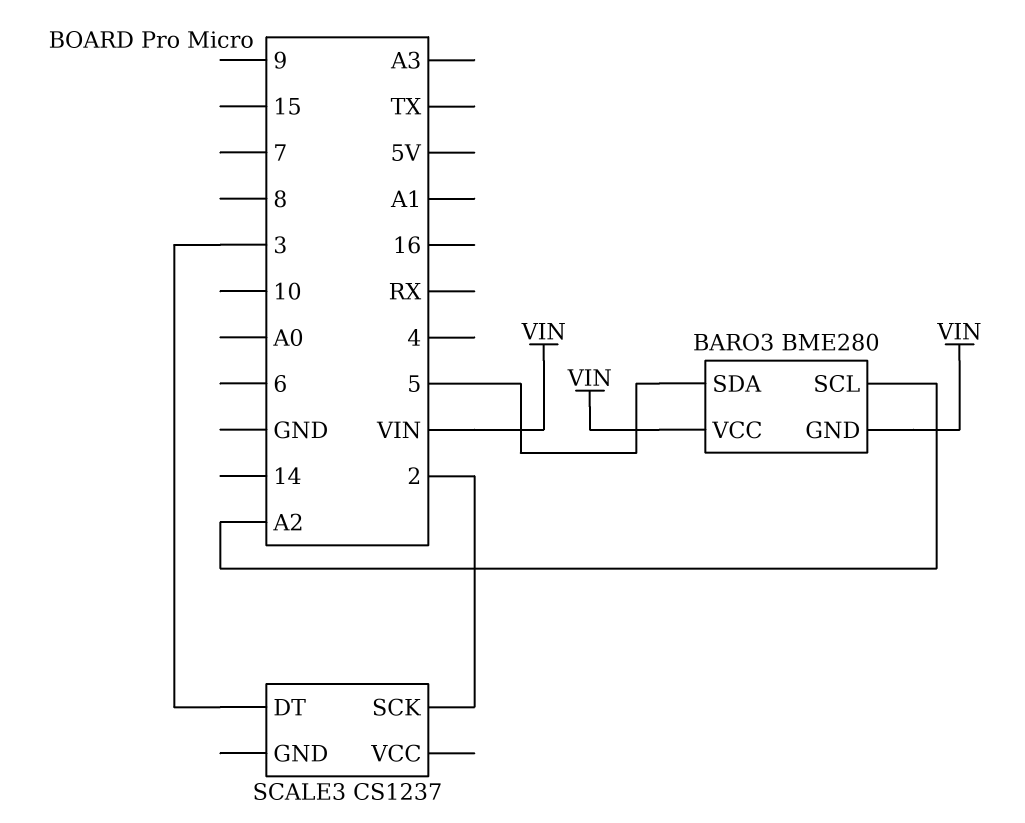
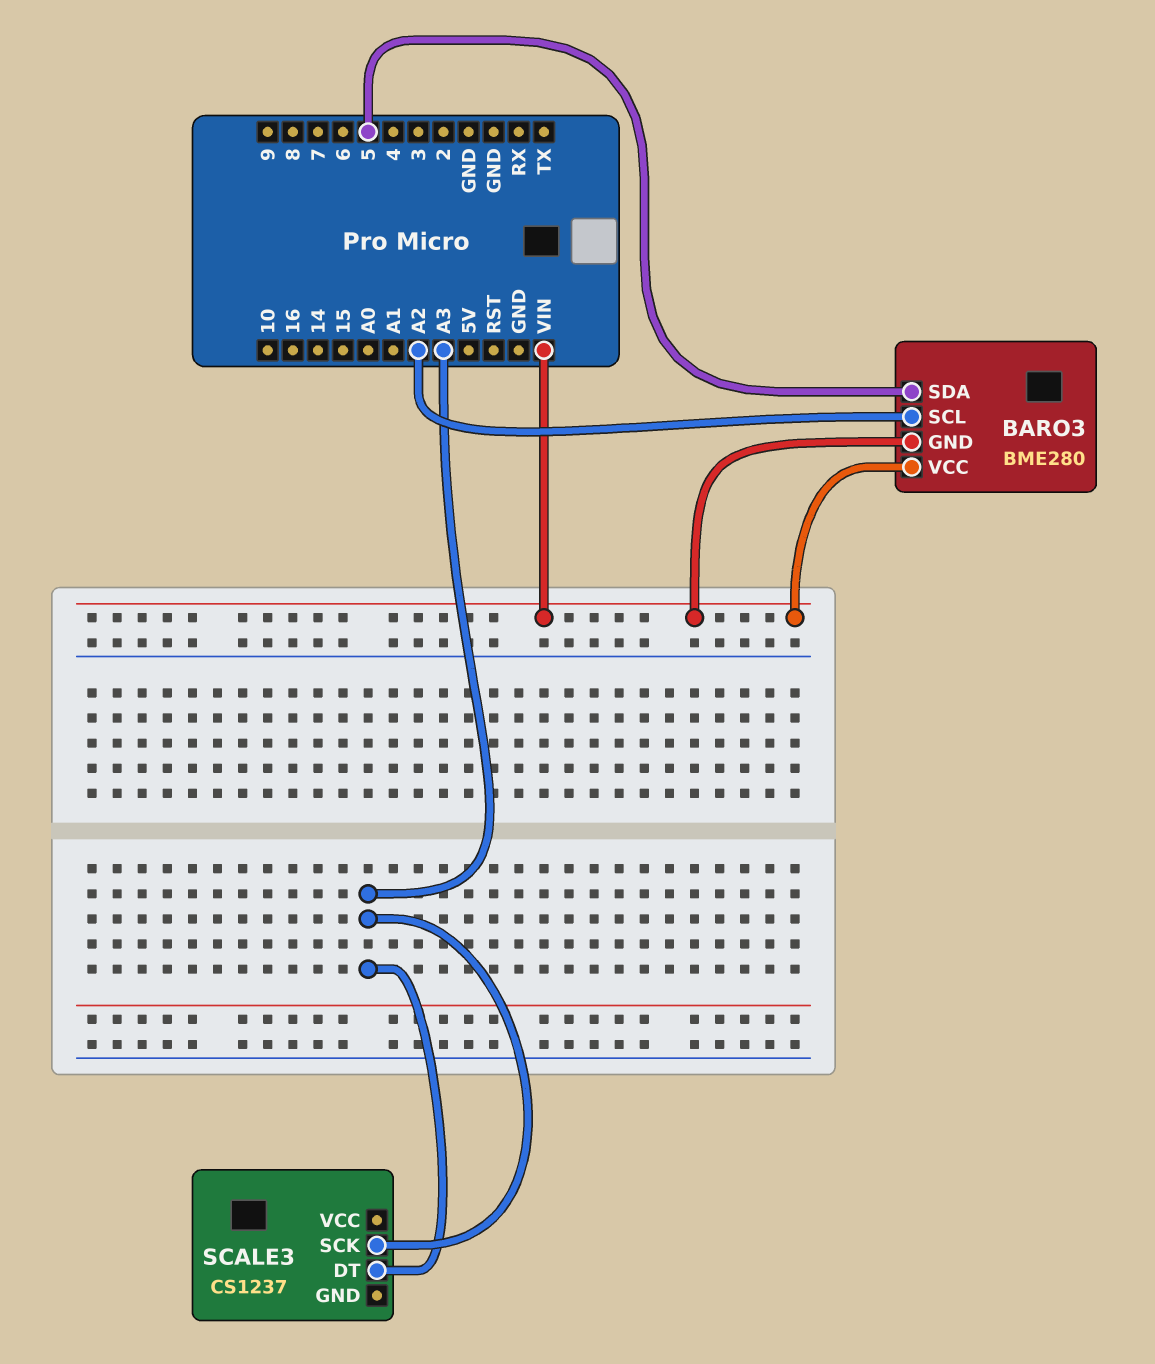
SCALE3 pin DT: 3 -> A3
SCALE3 pin SCK: 2 -> A3

